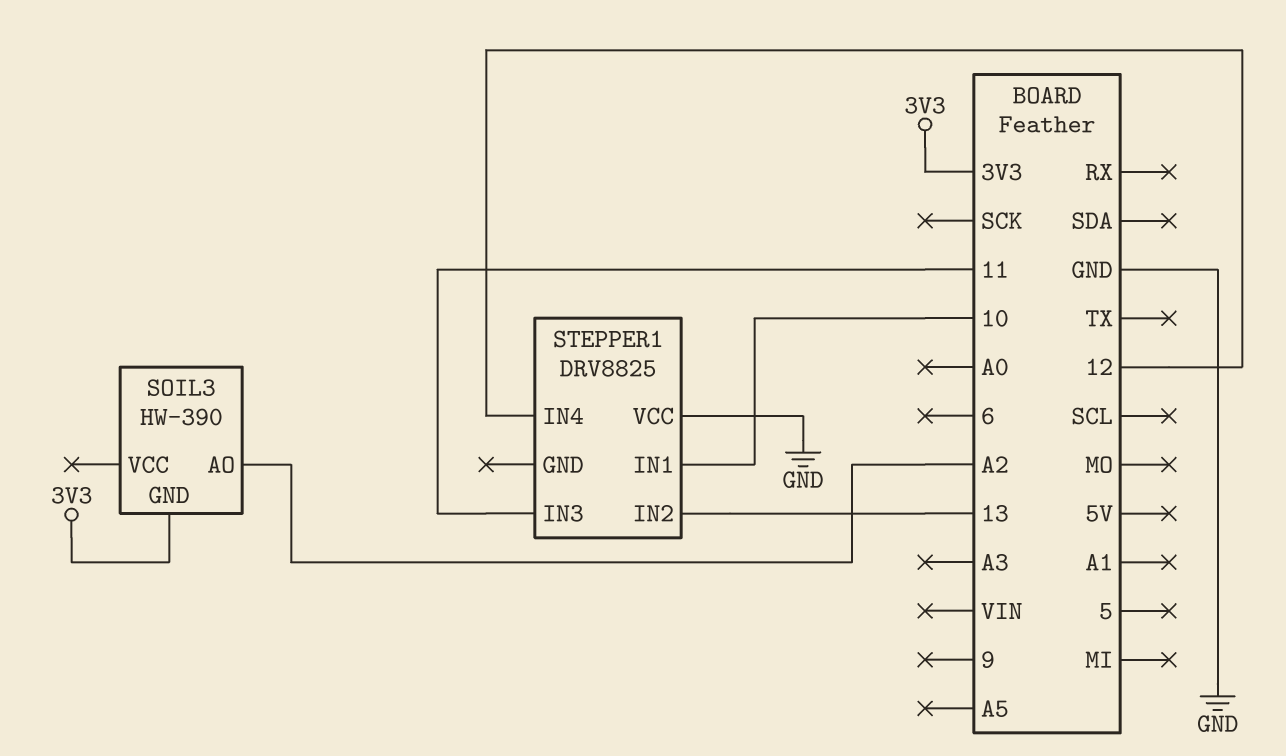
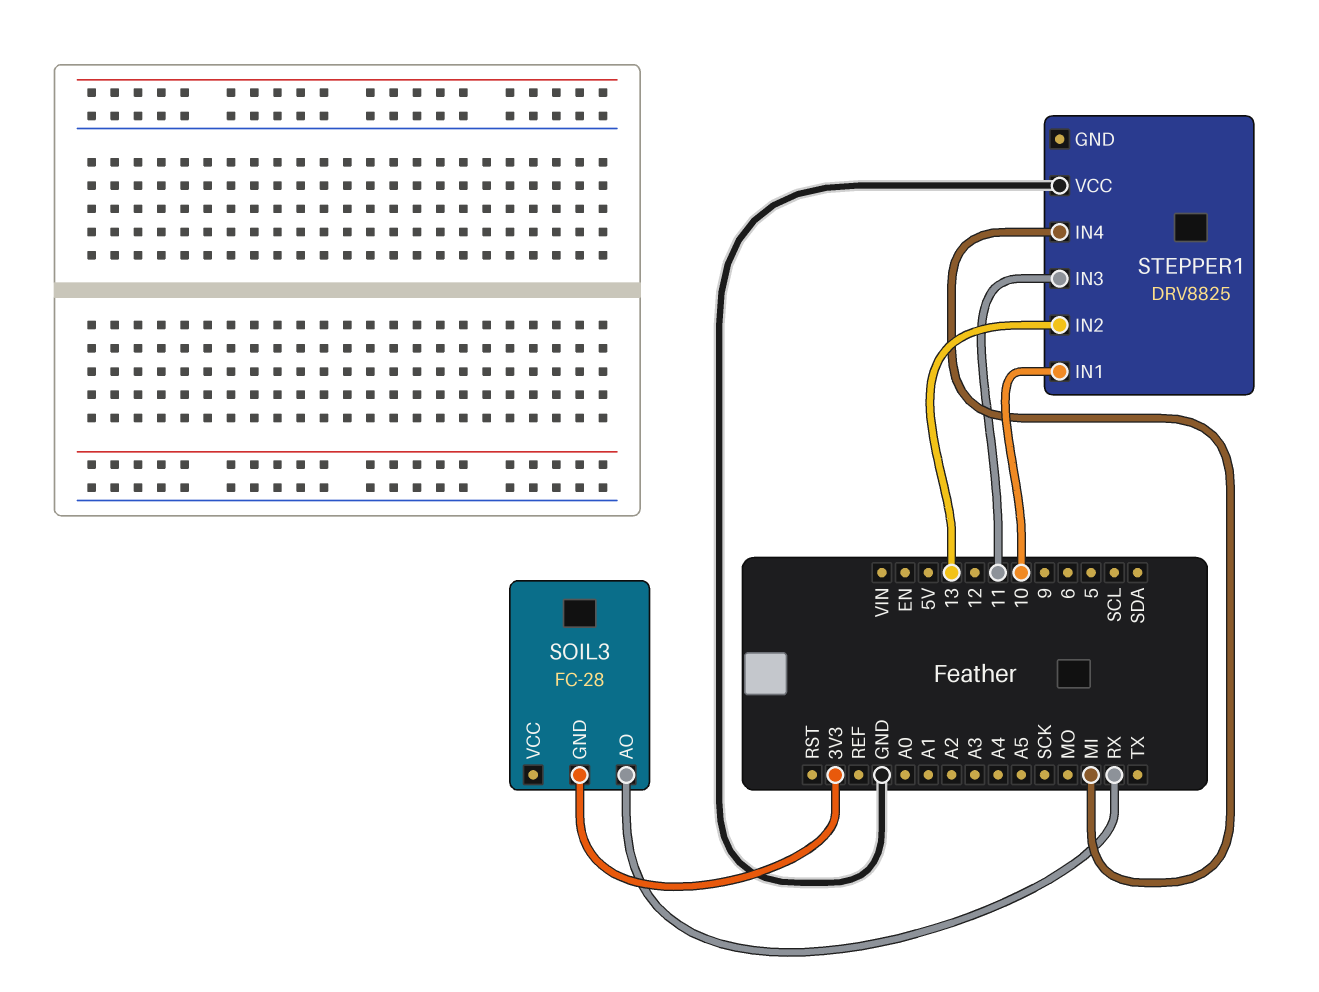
SOIL3: HW-390 -> FC-28
SOIL3 pin AO: A2 -> RX
STEPPER1 pin IN4: 12 -> MI

